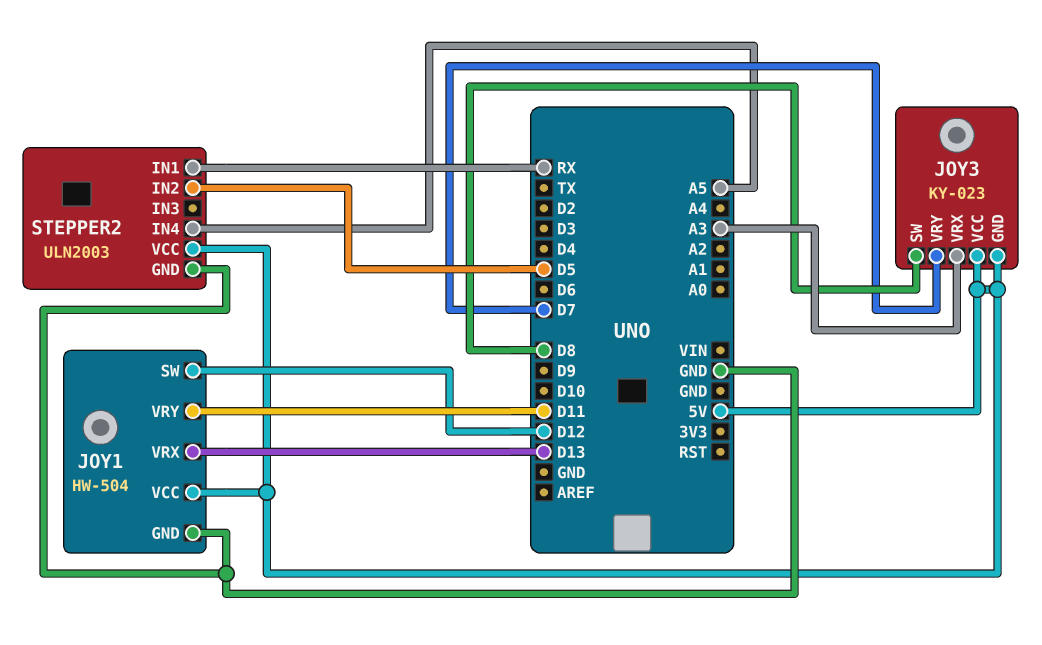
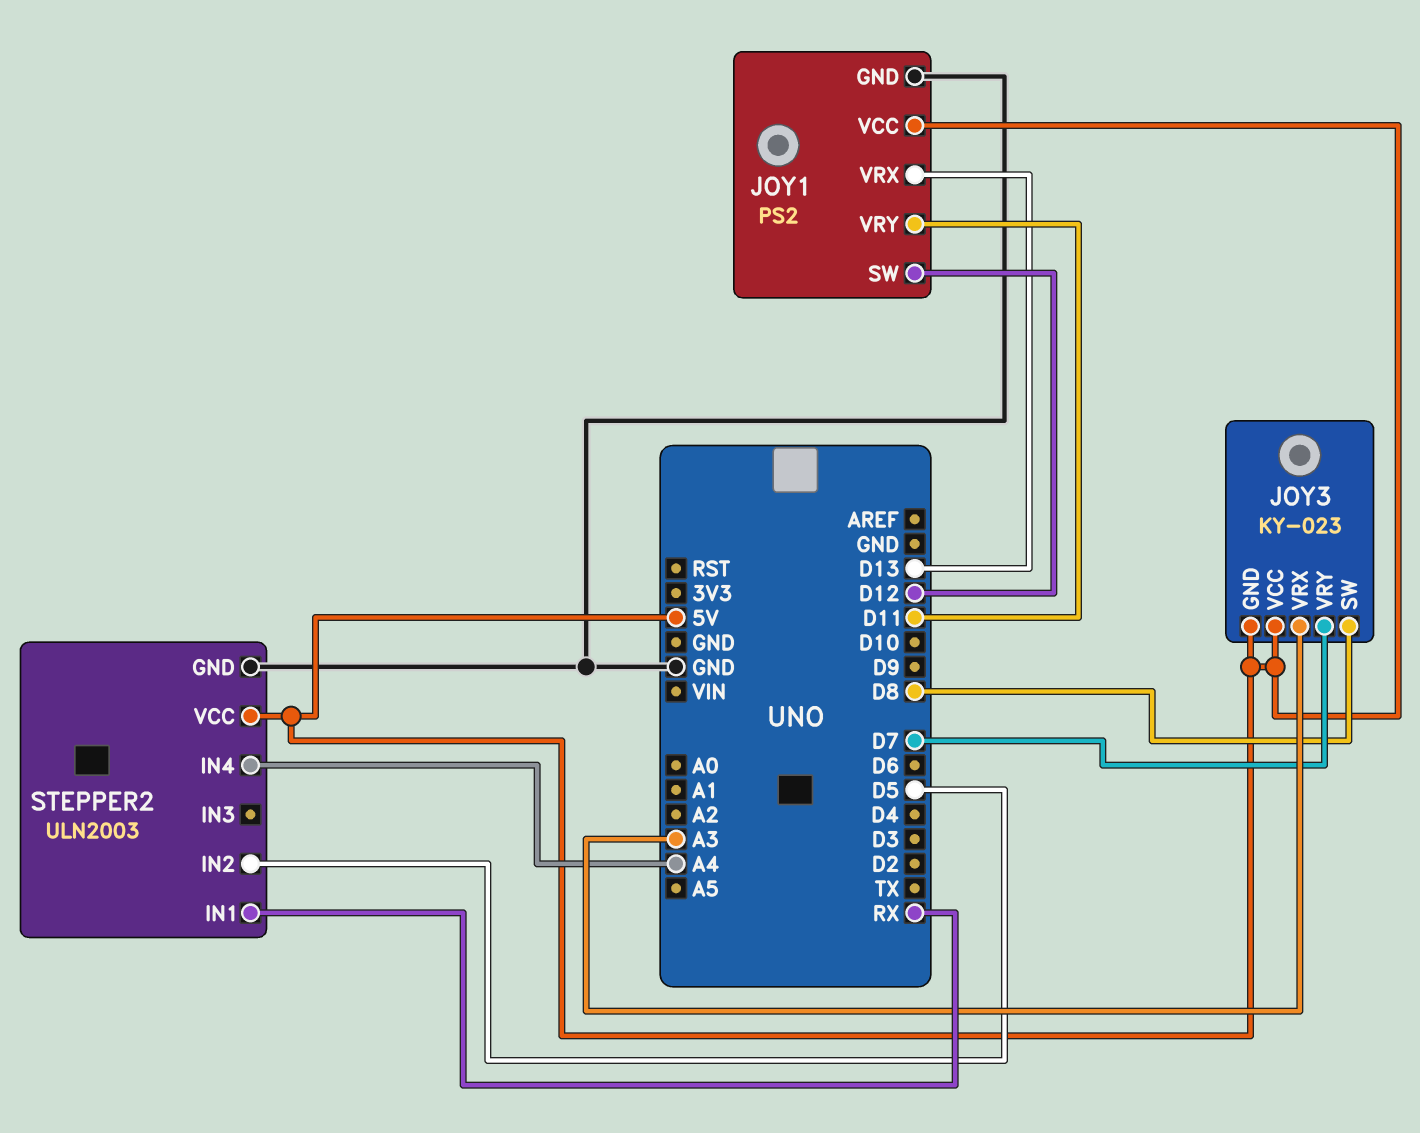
JOY1: HW-504 -> PS2
STEPPER2 pin IN4: A5 -> A4

